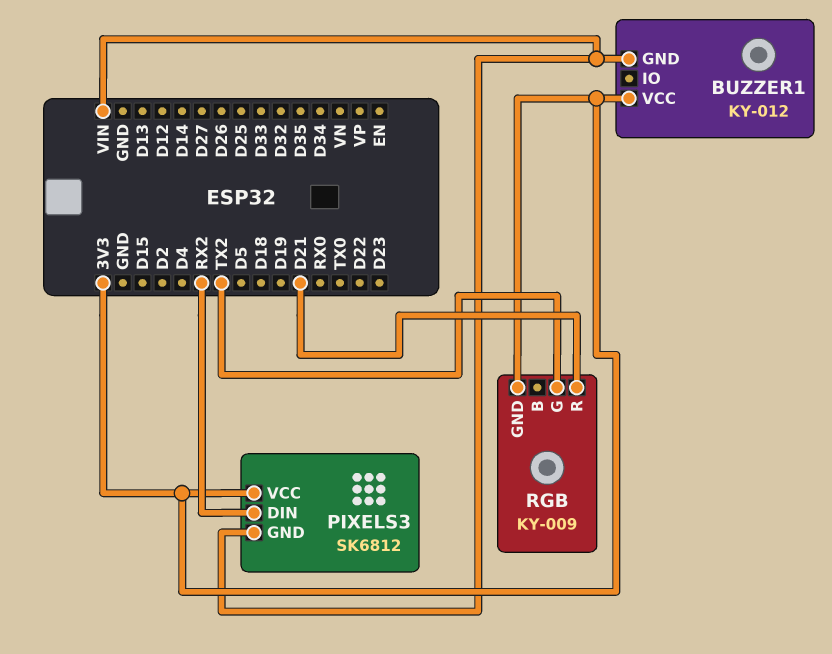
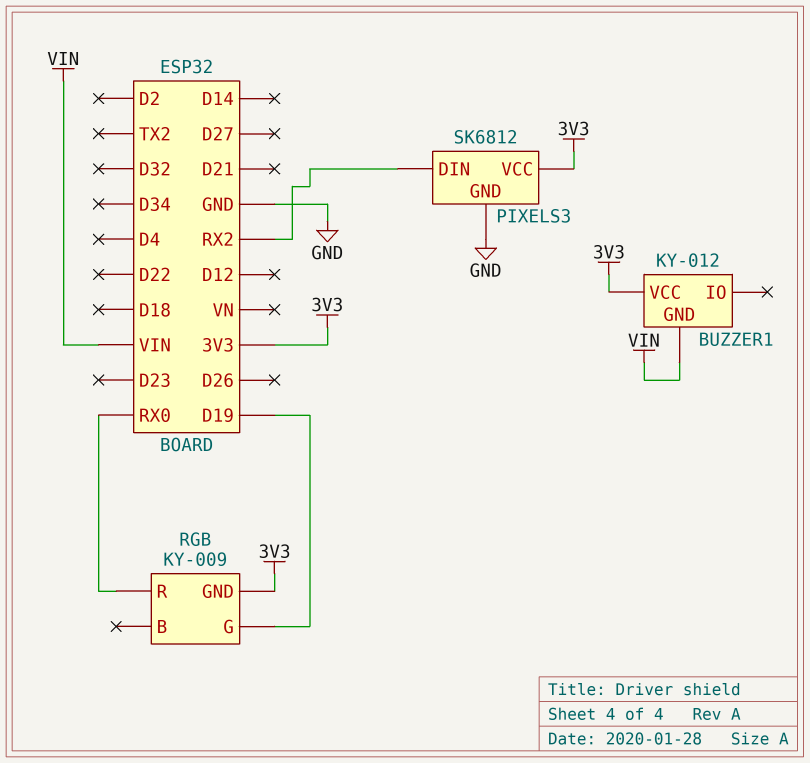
PIXELS3 pin GND: VIN -> GND
RGB pin G: TX2 -> D19
RGB pin R: D21 -> RX0

